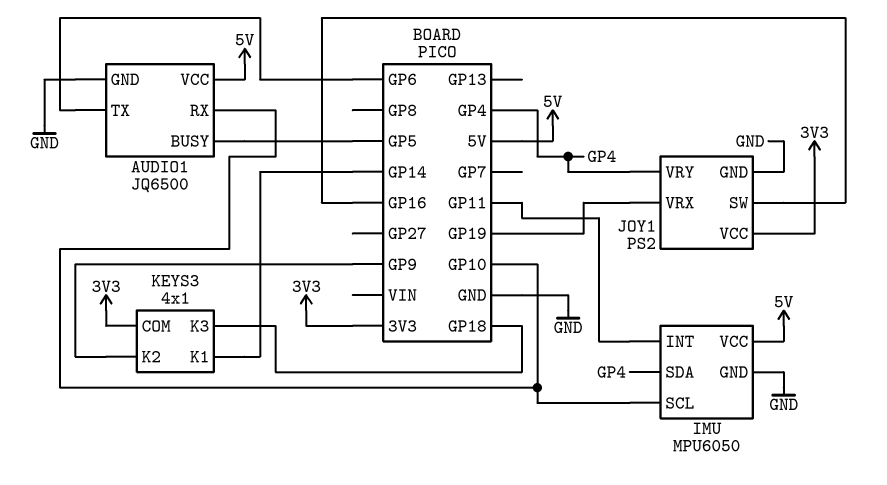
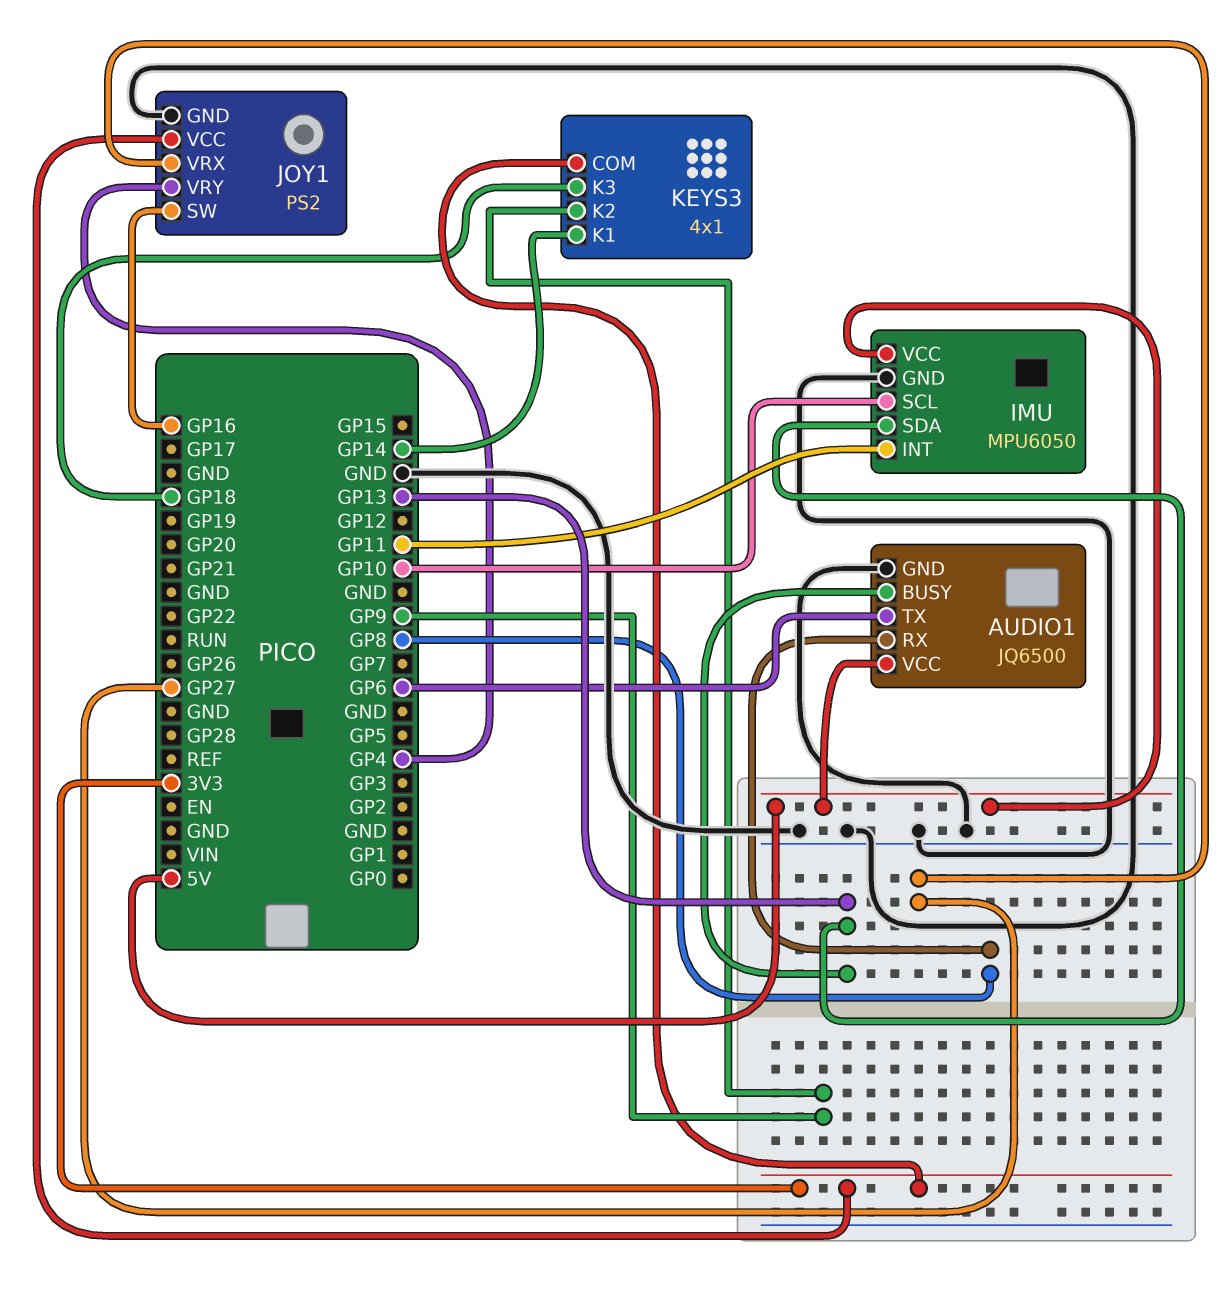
AUDIO1 pin BUSY: GP5 -> GP13
AUDIO1 pin RX: GP10 -> GP8
IMU pin SDA: GP4 -> GP13
JOY1 pin VRX: GP19 -> GP27

